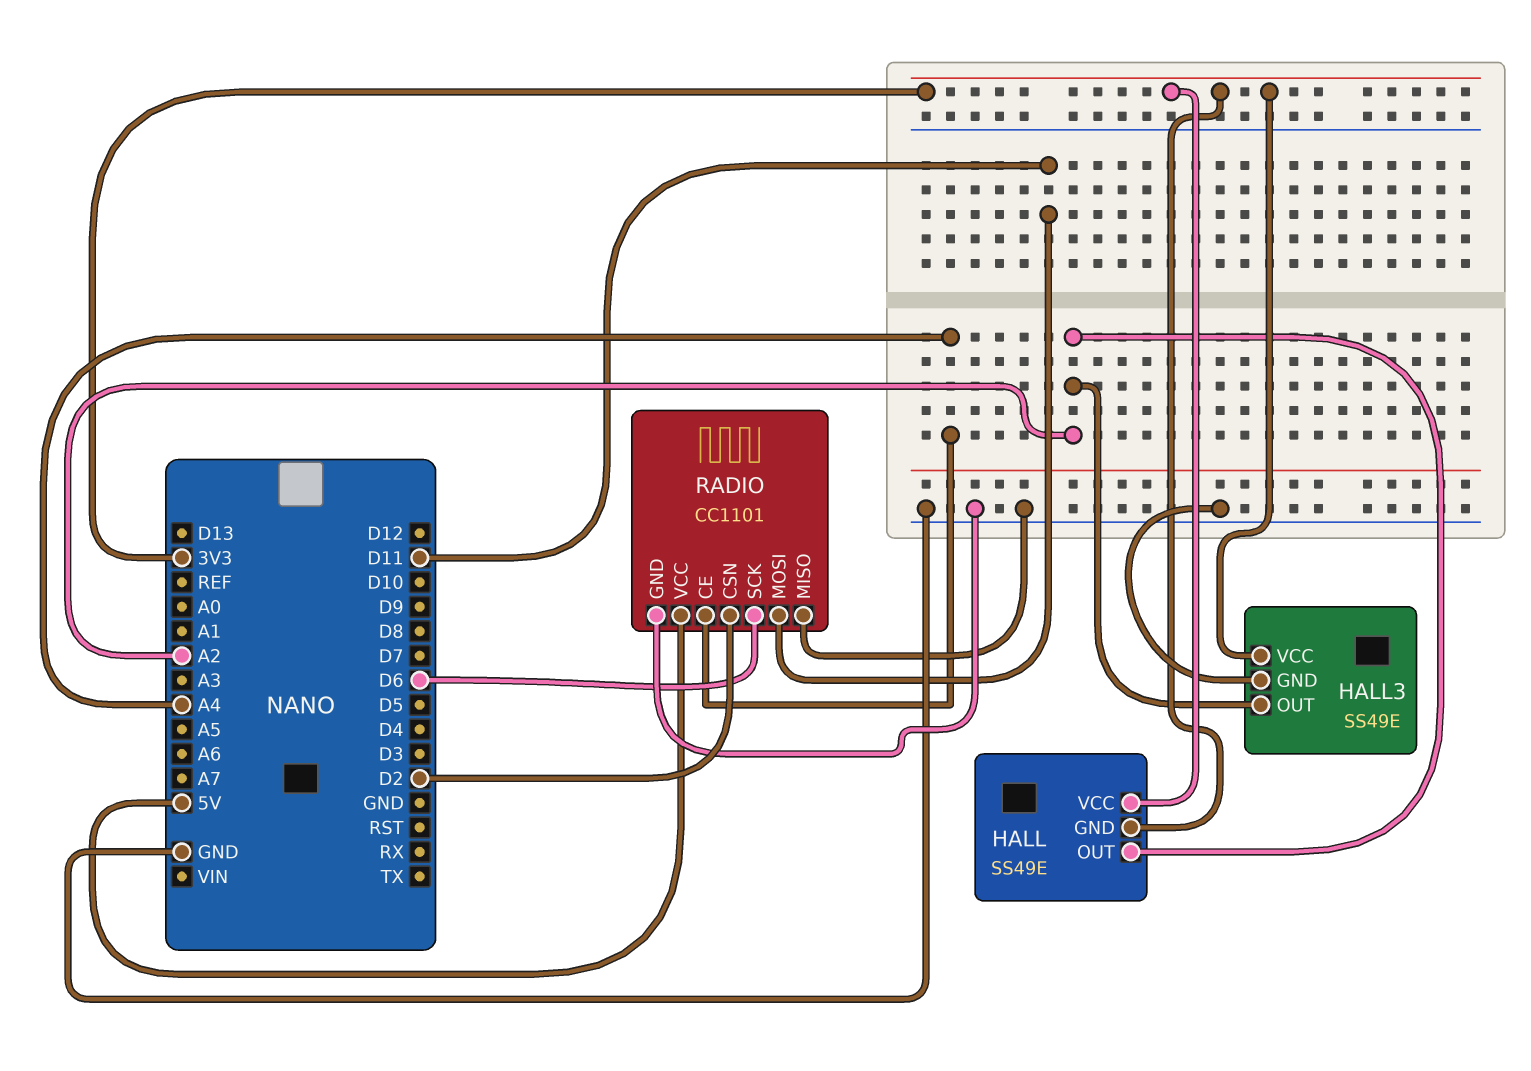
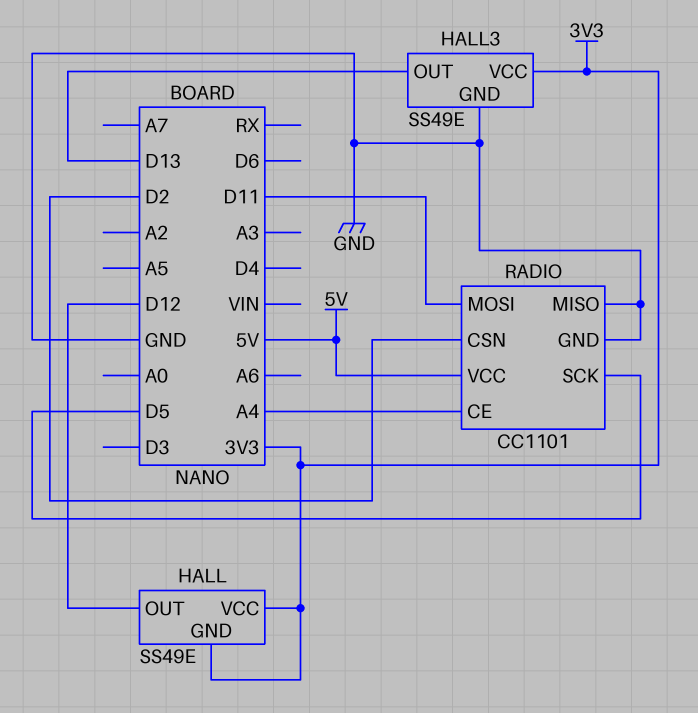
HALL pin OUT: A2 -> D12
HALL3 pin OUT: A2 -> D13
RADIO pin SCK: D6 -> D5

